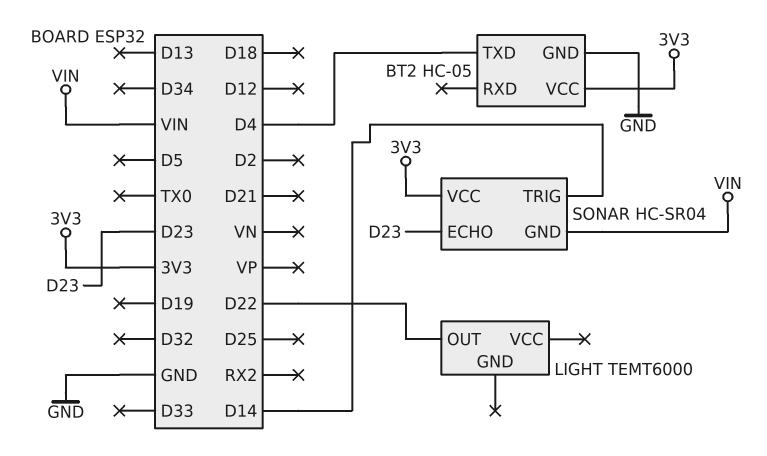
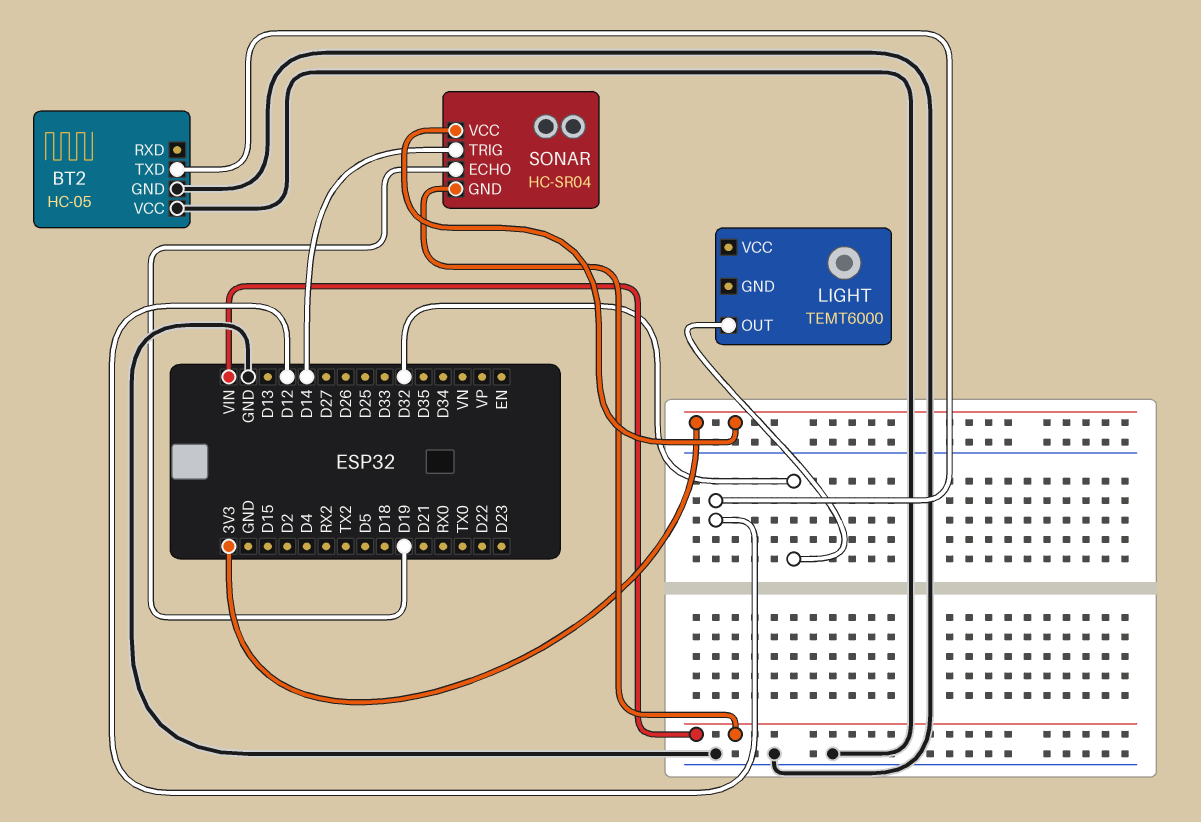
BT2 pin TXD: D4 -> D12
BT2 pin VCC: 3V3 -> GND
LIGHT pin OUT: D22 -> D32
SONAR pin ECHO: D23 -> D19

